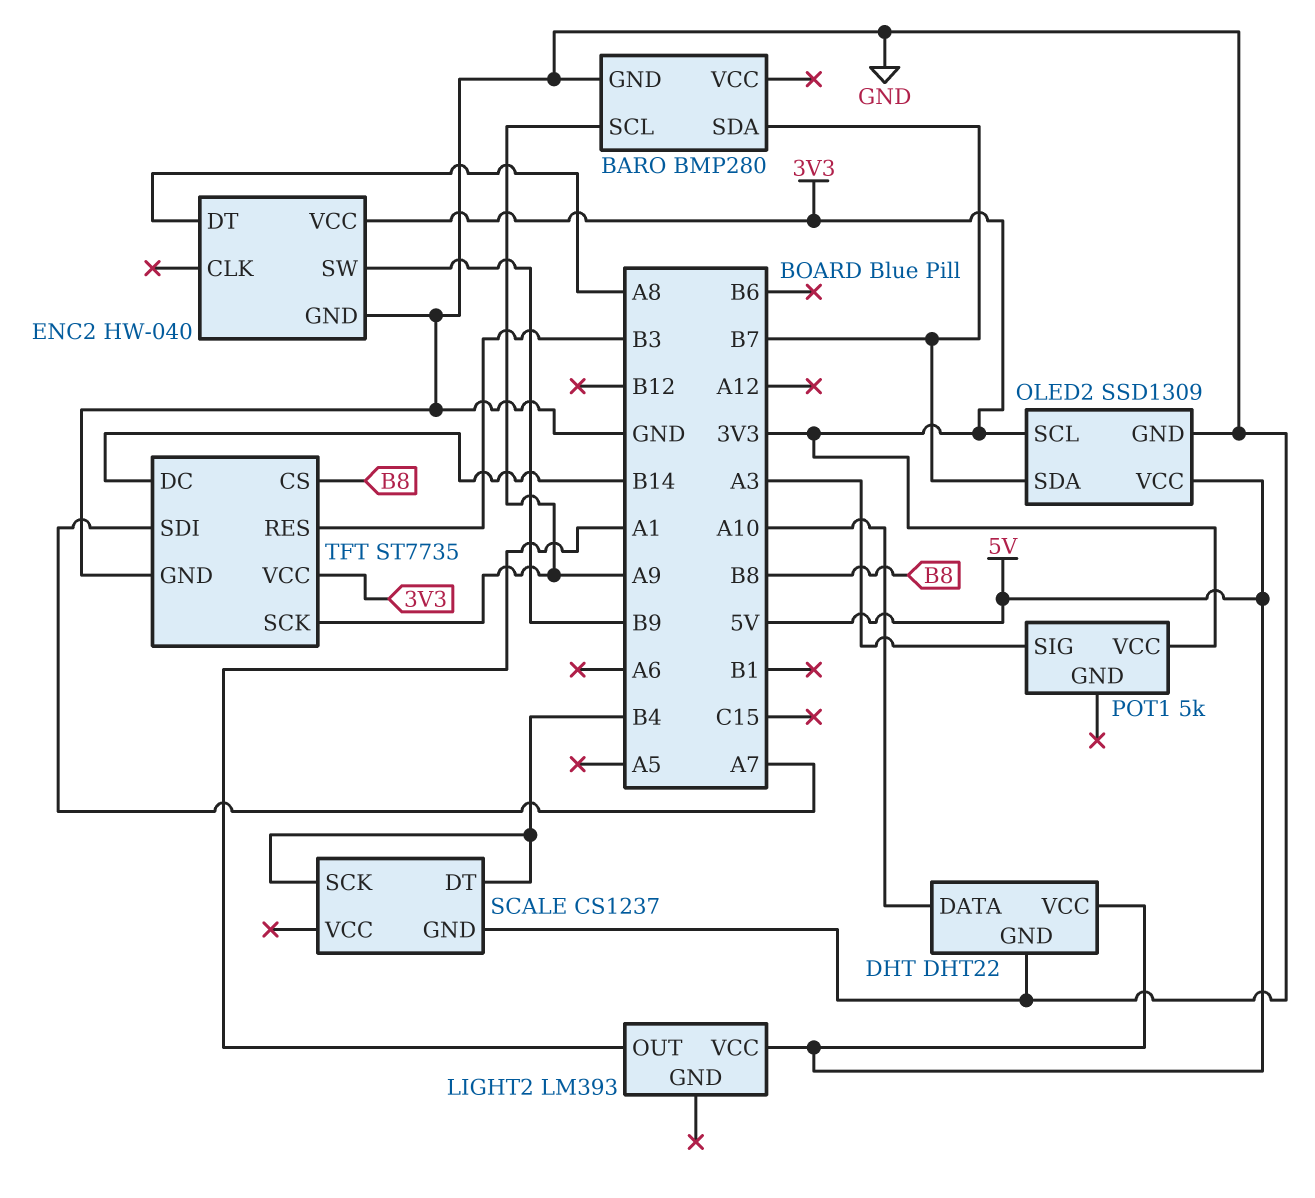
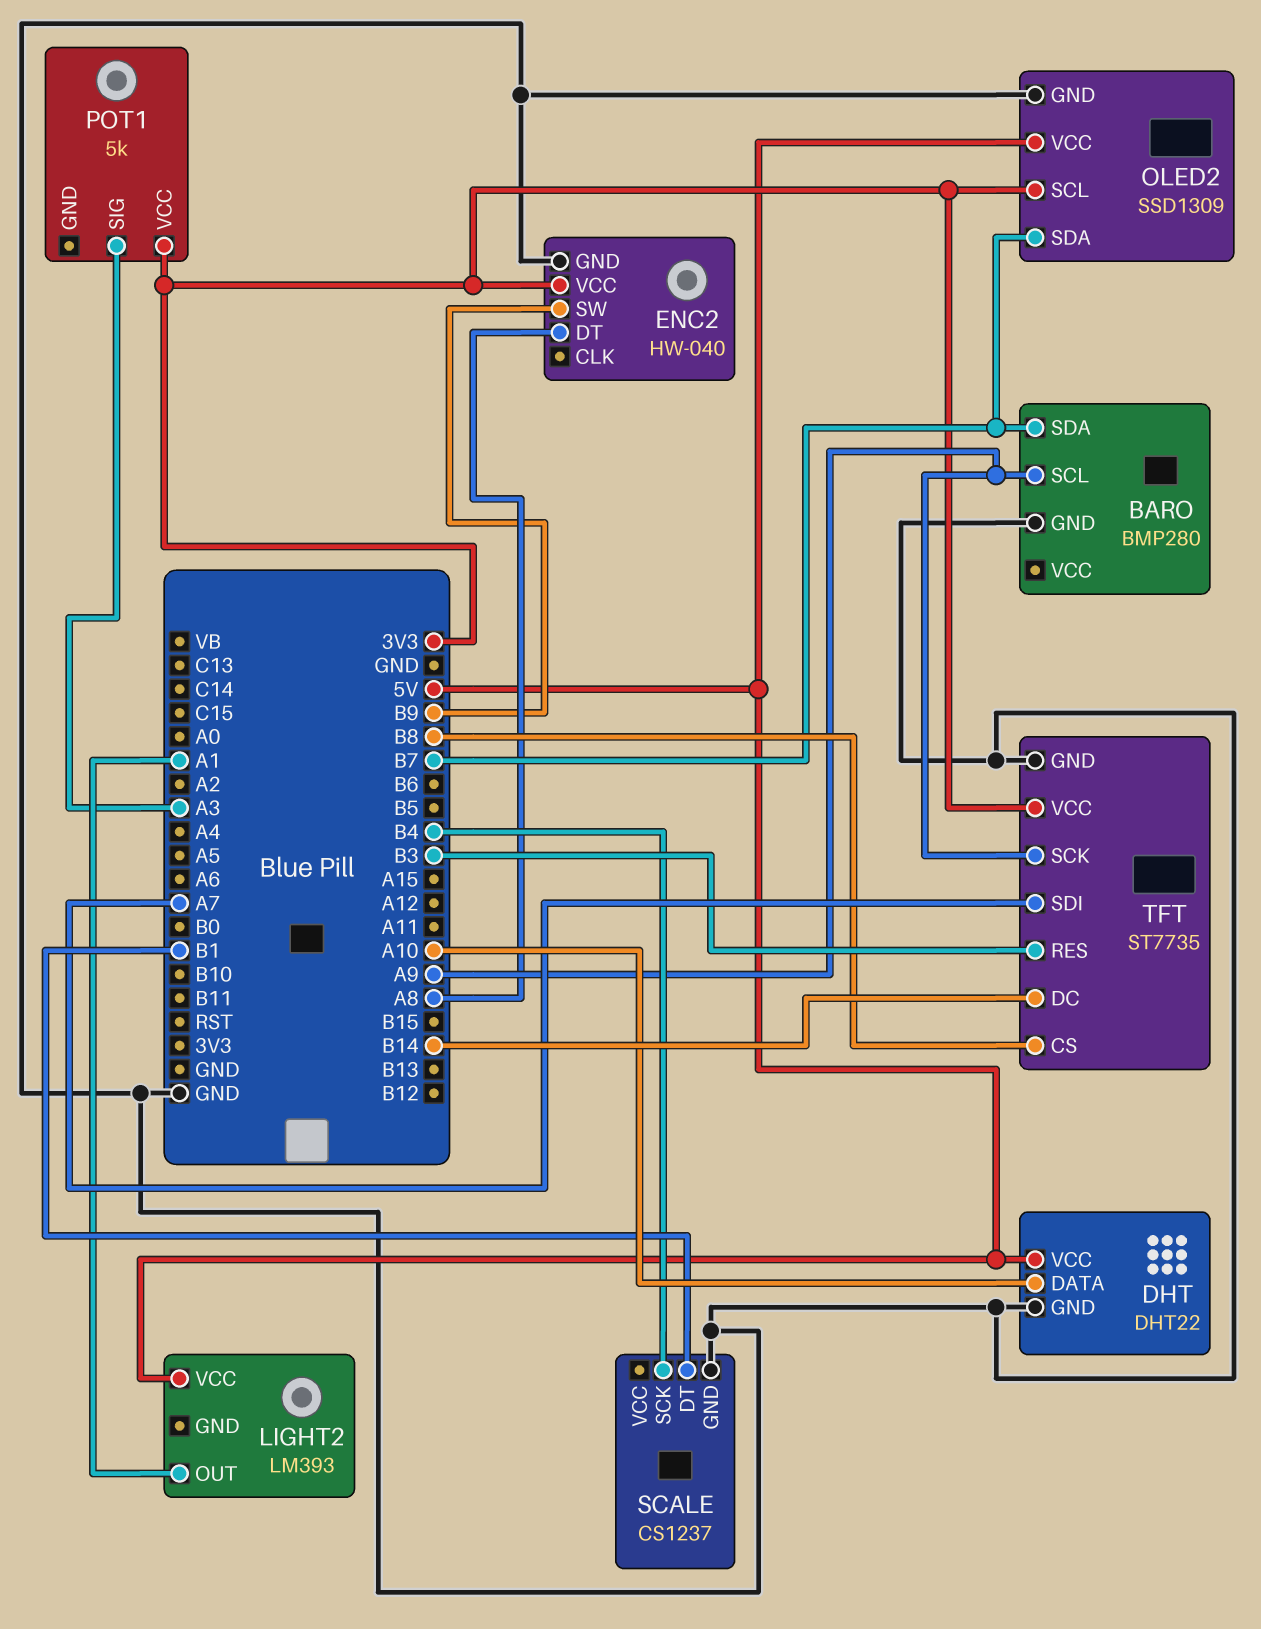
SCALE pin DT: B4 -> B1

